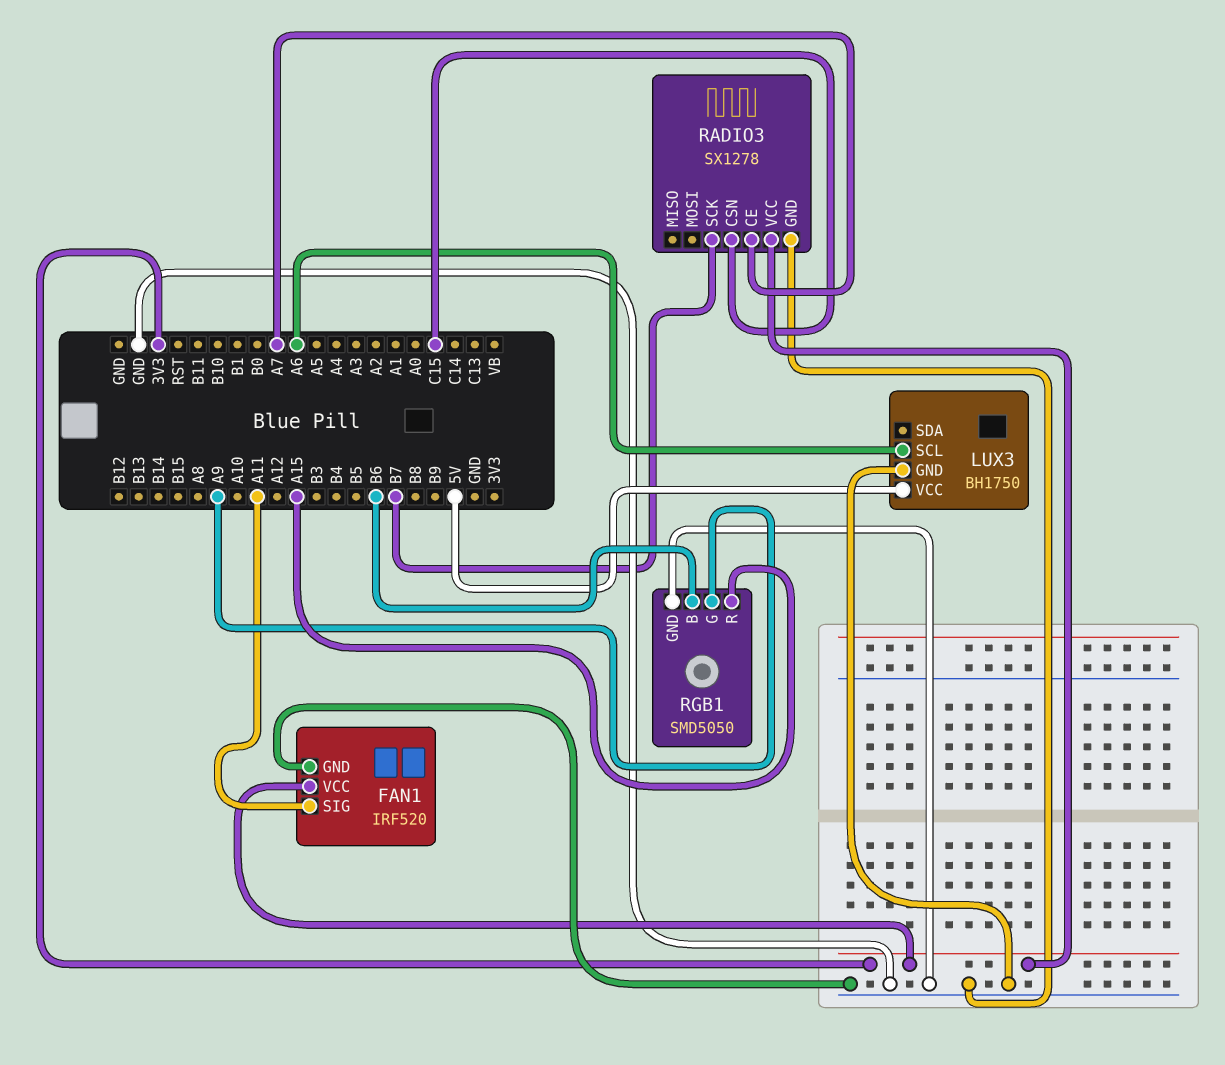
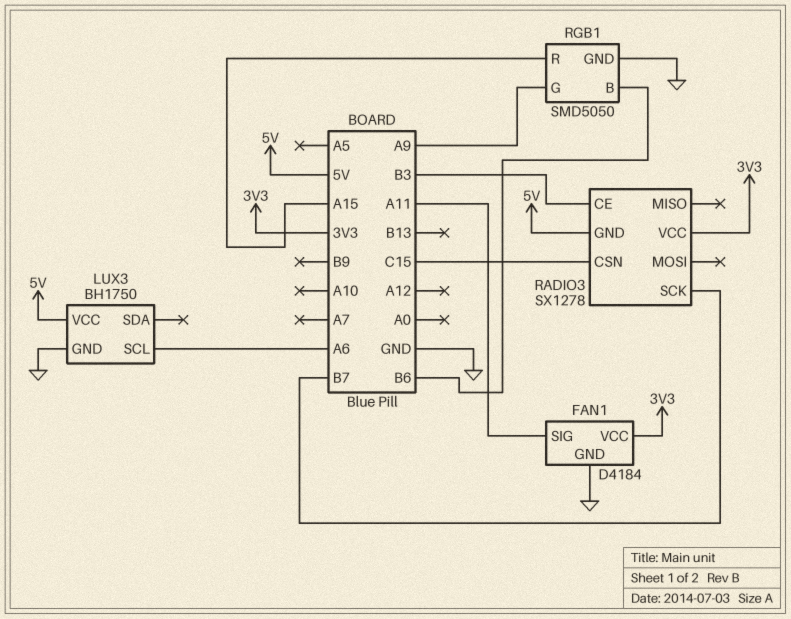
FAN1: IRF520 -> D4184
RADIO3 pin CE: A7 -> B3
RADIO3 pin GND: GND -> 5V

